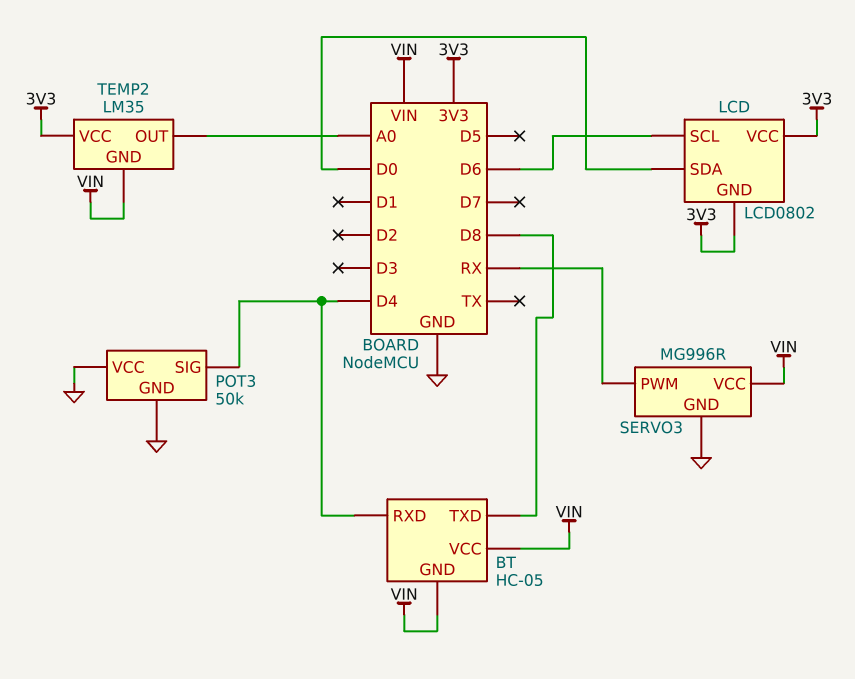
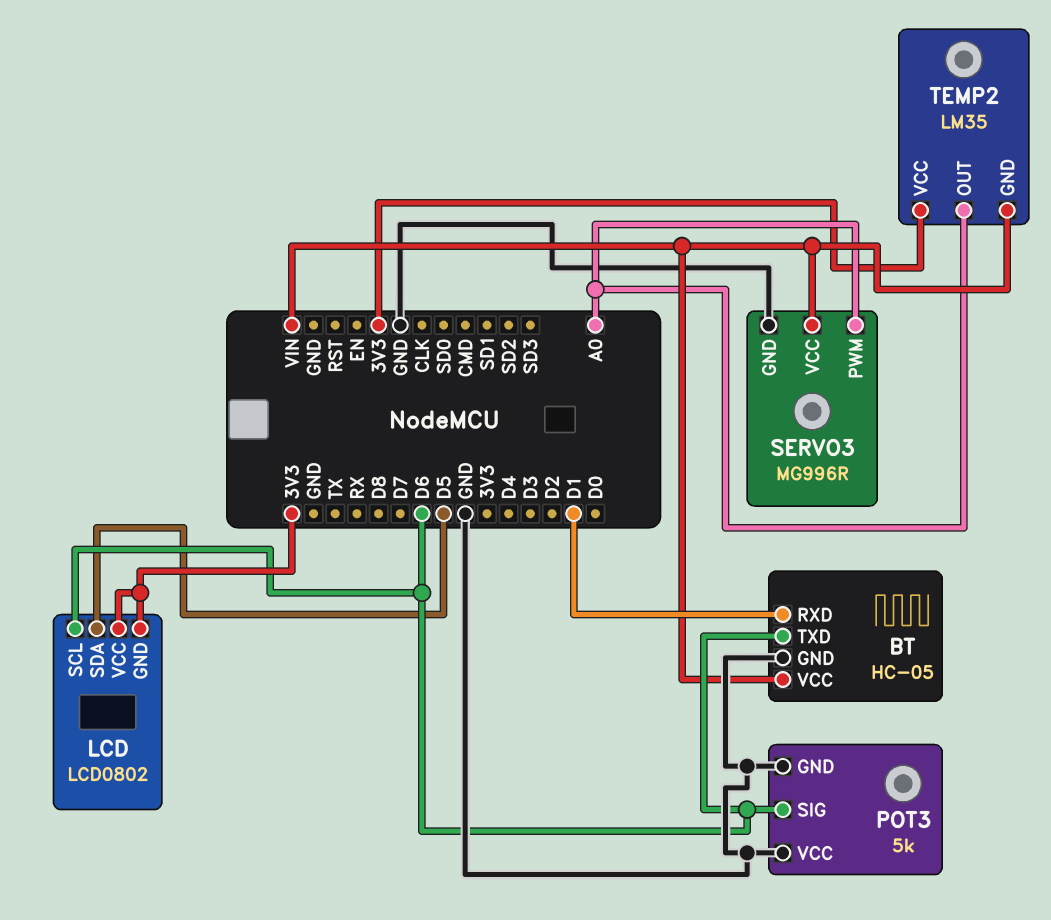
BT pin GND: VIN -> GND
BT pin RXD: D4 -> D1
BT pin TXD: D8 -> D6
LCD pin SDA: D0 -> D5
POT3: 50k -> 5k
POT3 pin SIG: D4 -> D6
SERVO3 pin PWM: RX -> A0

